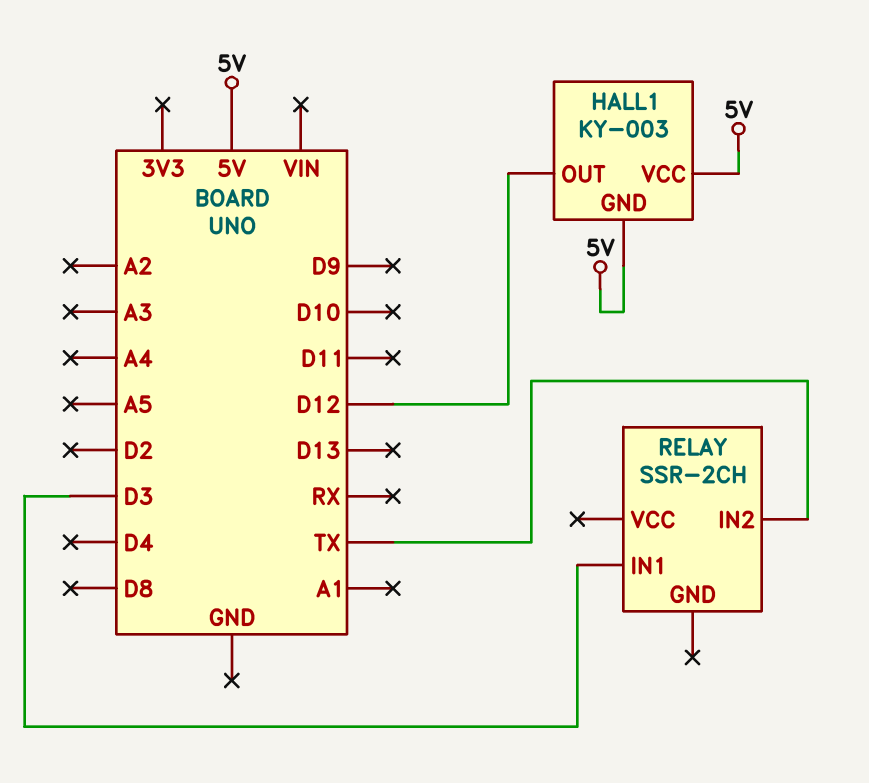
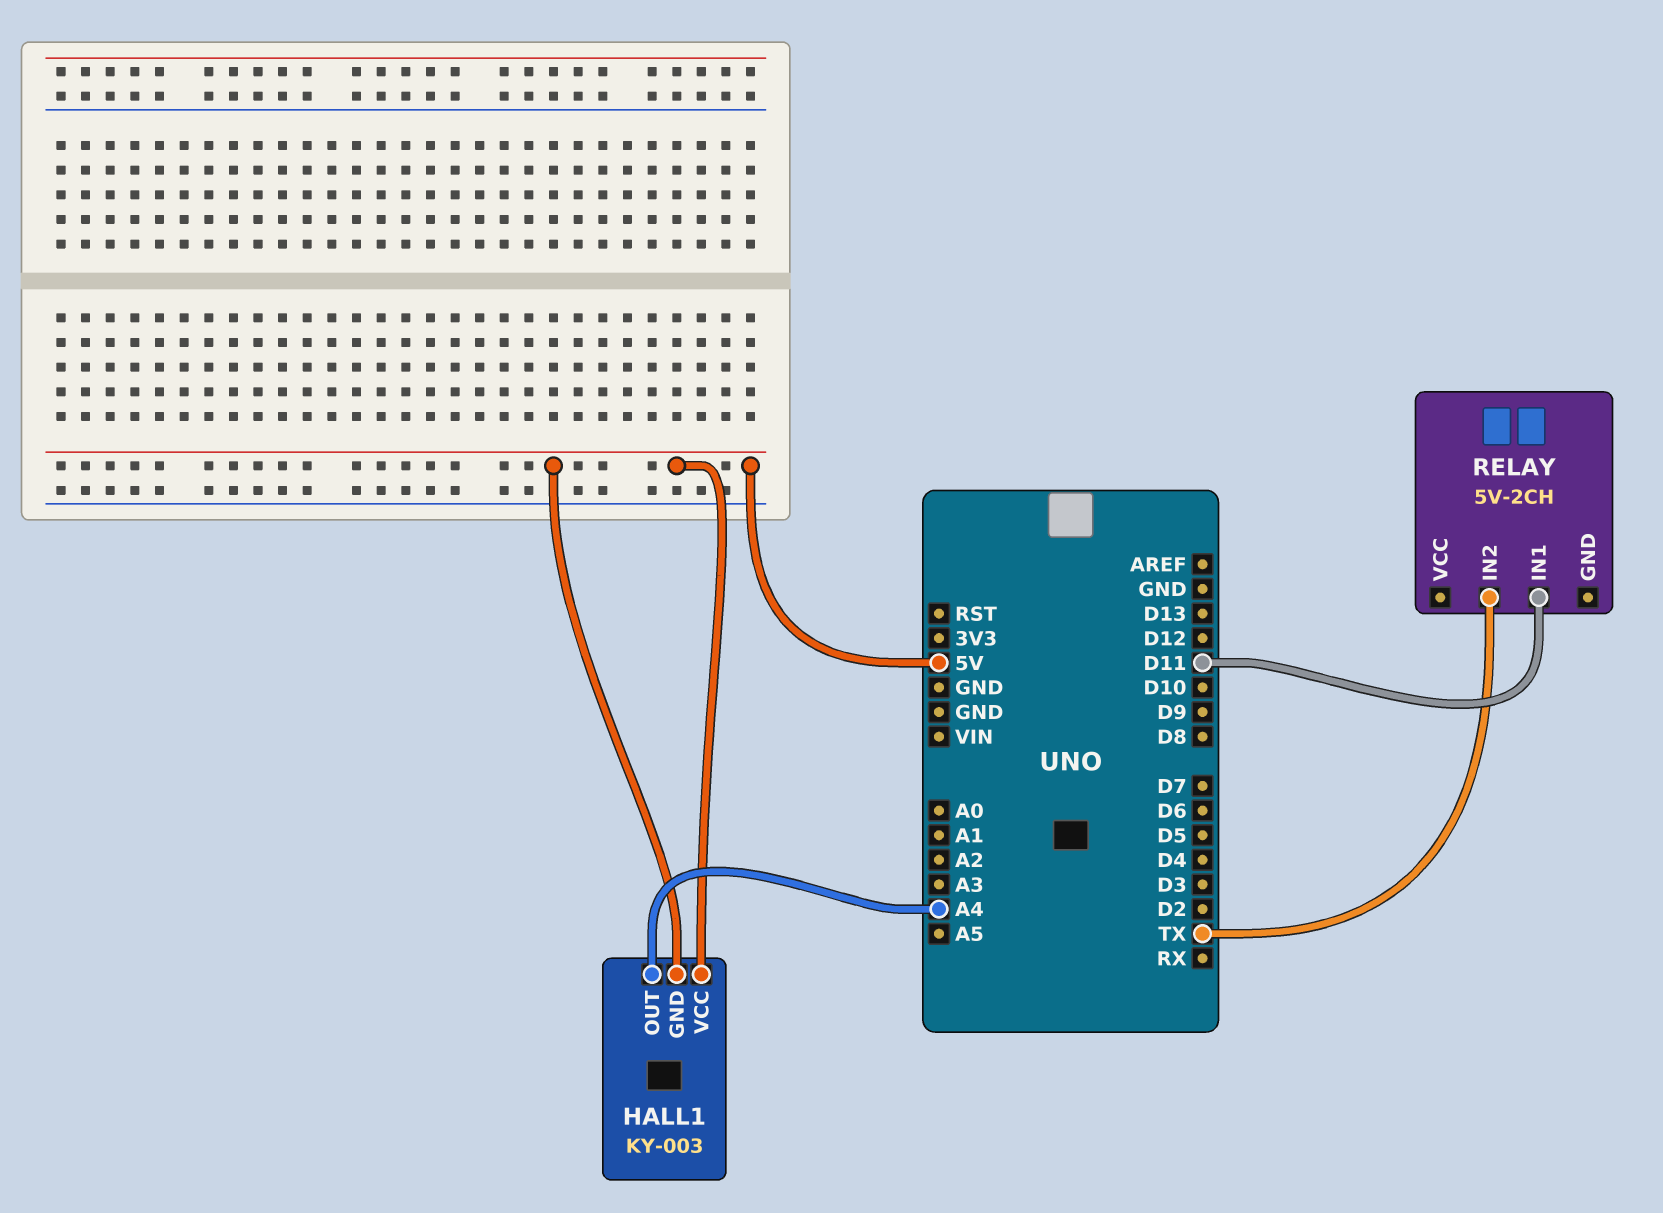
HALL1 pin OUT: D12 -> A4
RELAY: SSR-2CH -> 5V-2CH
RELAY pin IN1: D3 -> D11

